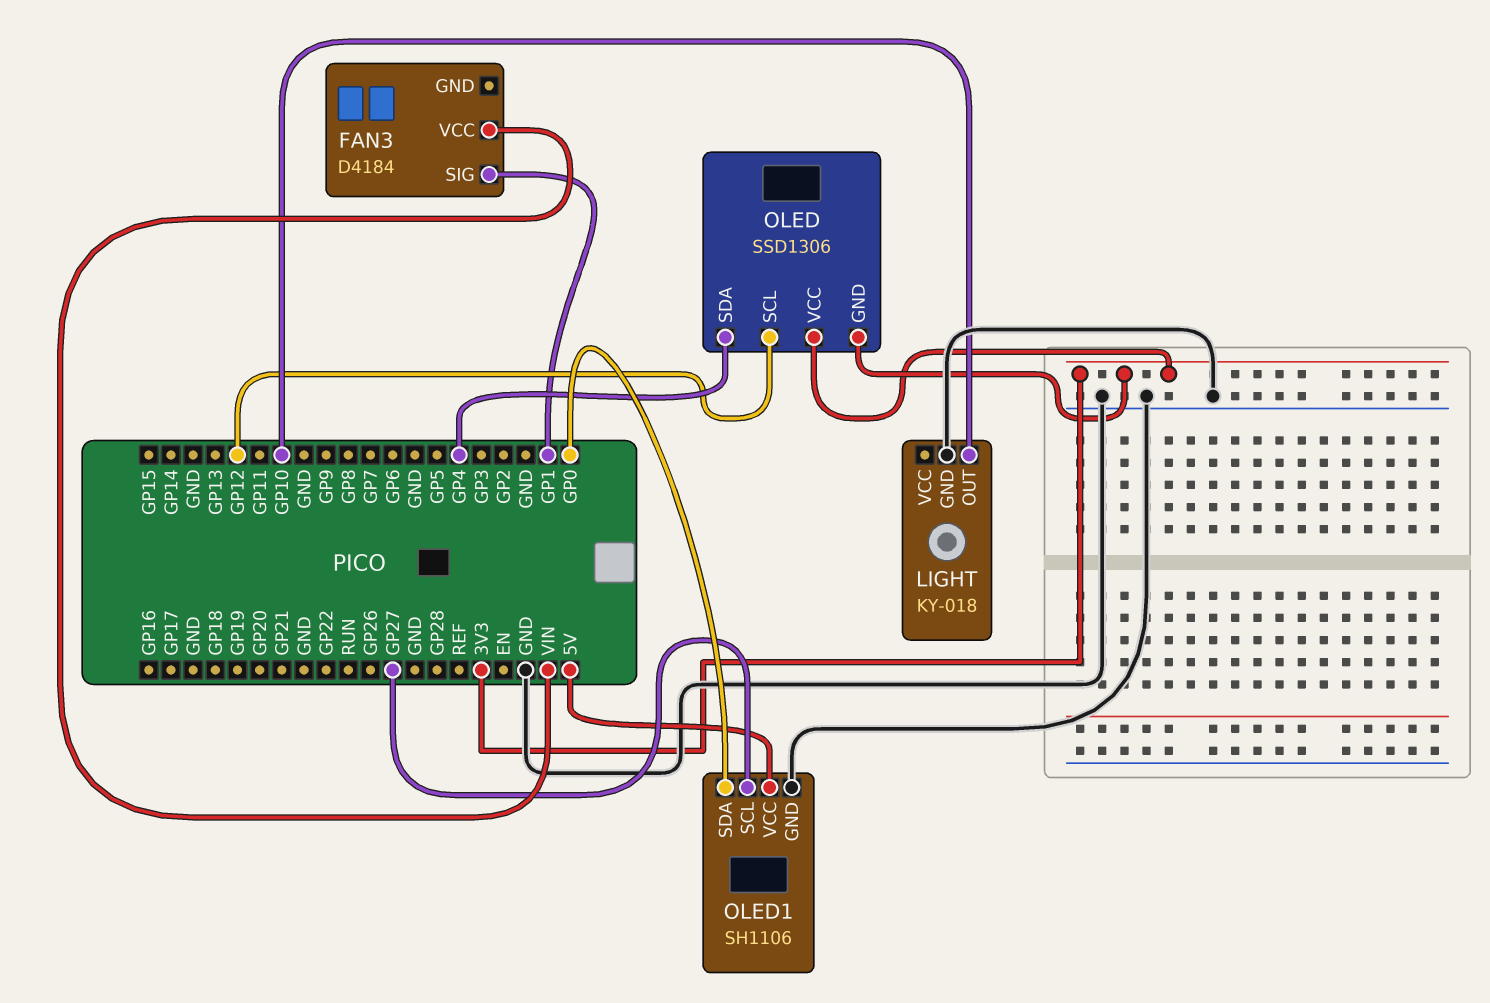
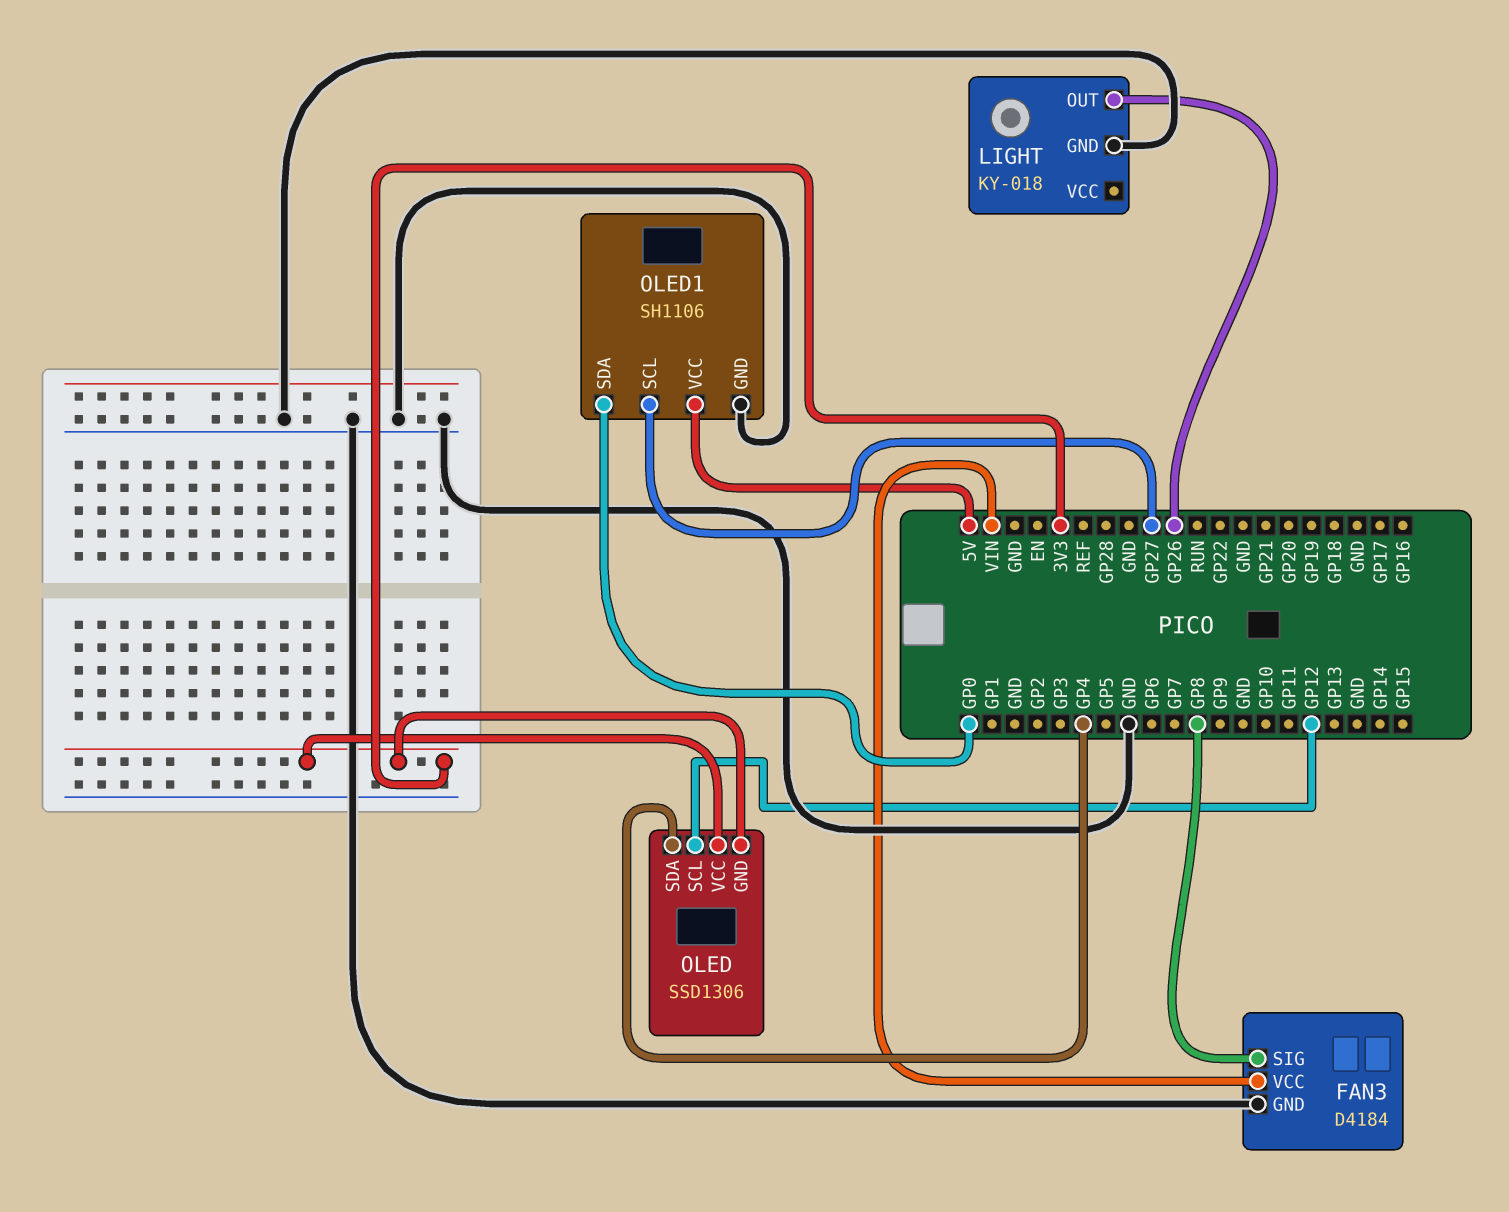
FAN3 pin GND: none -> GND
FAN3 pin SIG: GP1 -> GP8
LIGHT pin OUT: GP10 -> GP26

